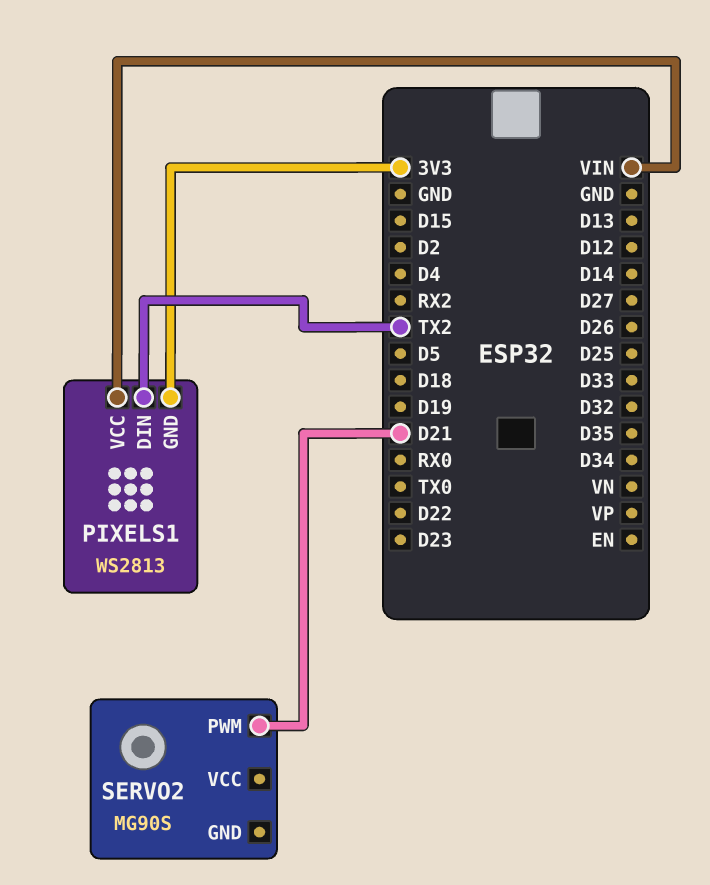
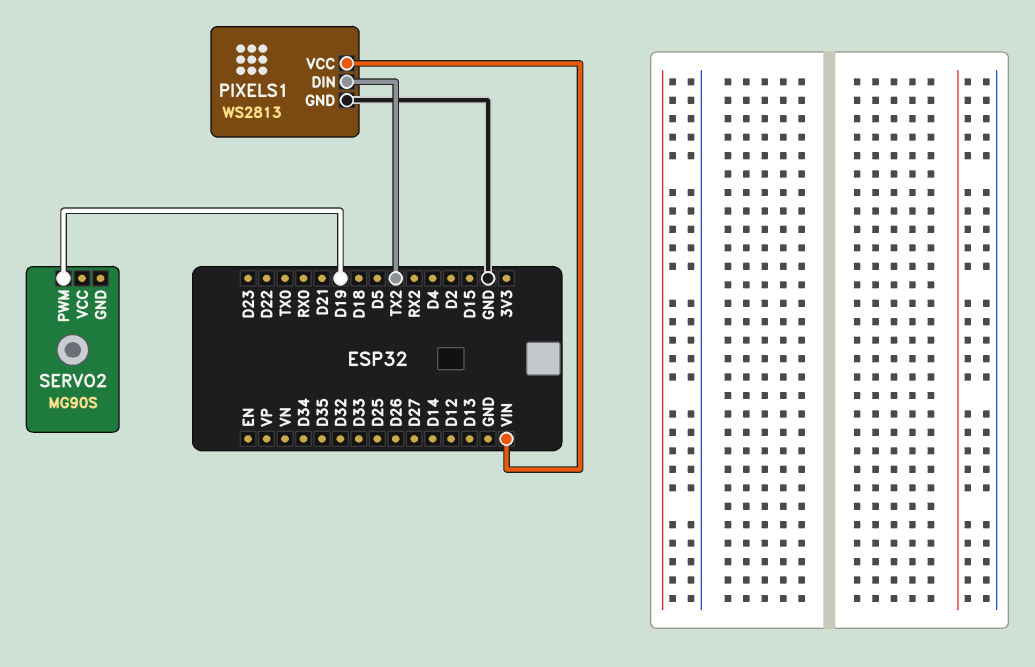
PIXELS1 pin GND: 3V3 -> GND
SERVO2 pin PWM: D21 -> D19

